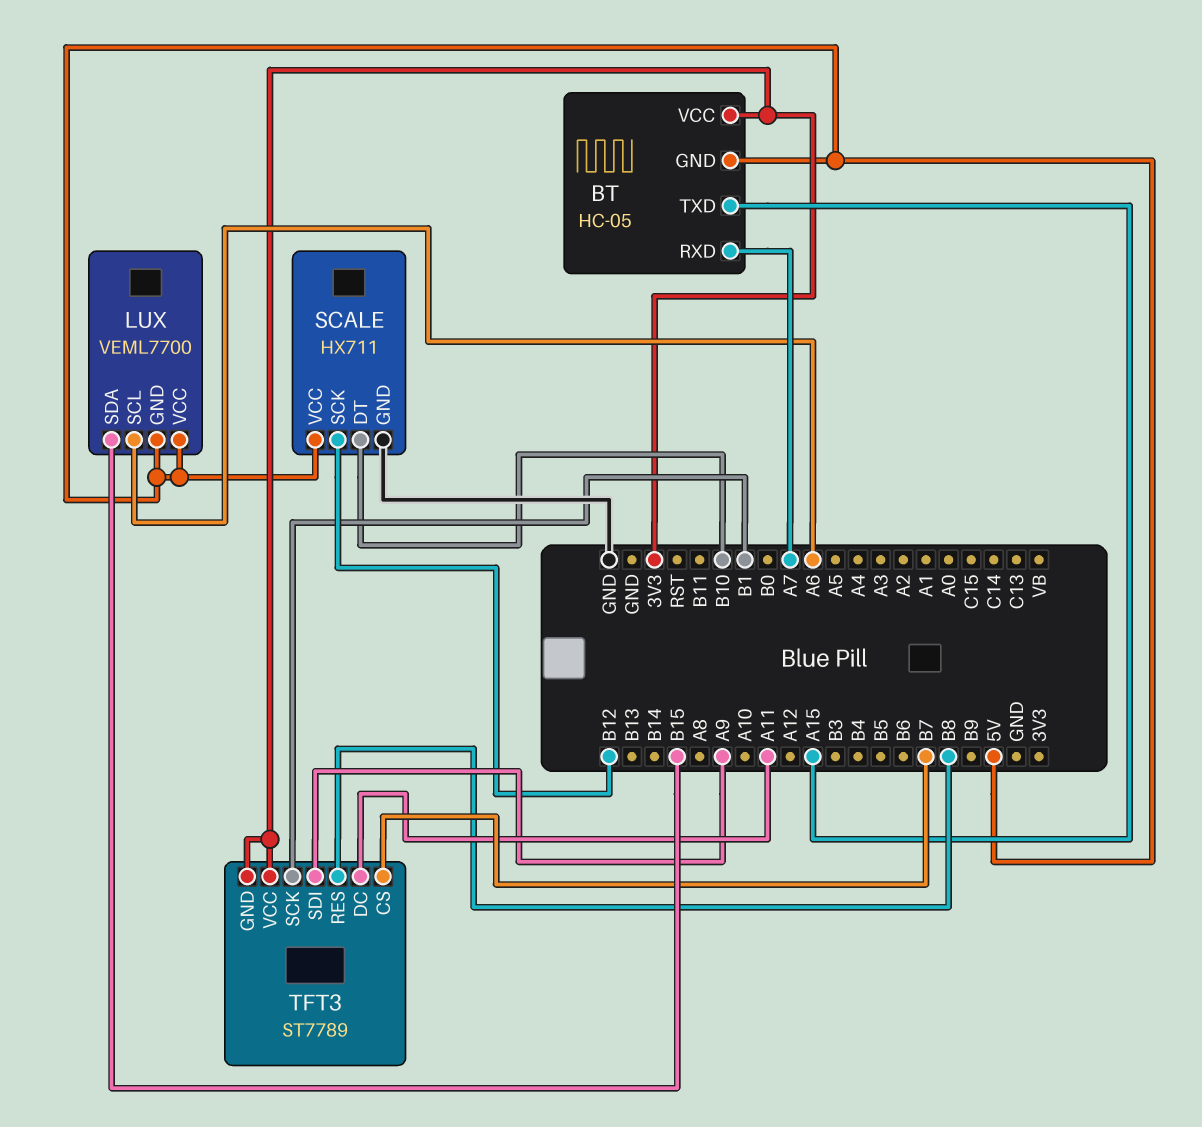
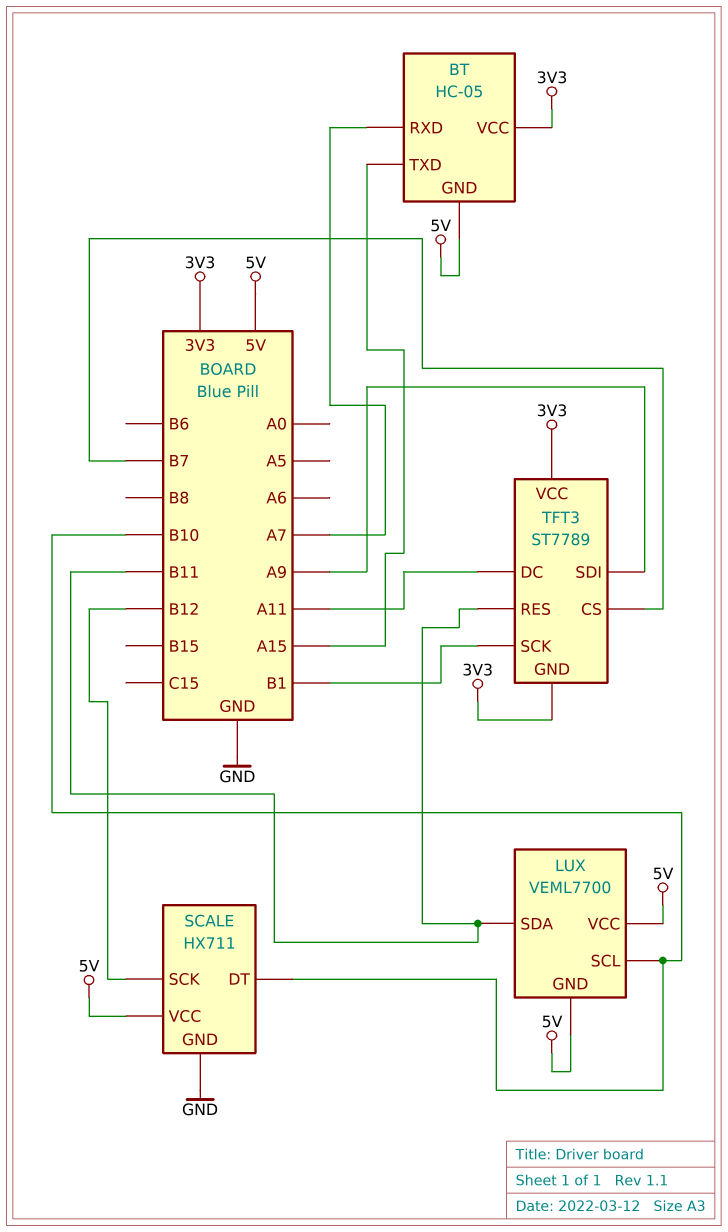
LUX pin SCL: A6 -> B10
LUX pin SDA: B15 -> B11
TFT3 pin RES: B8 -> B11

